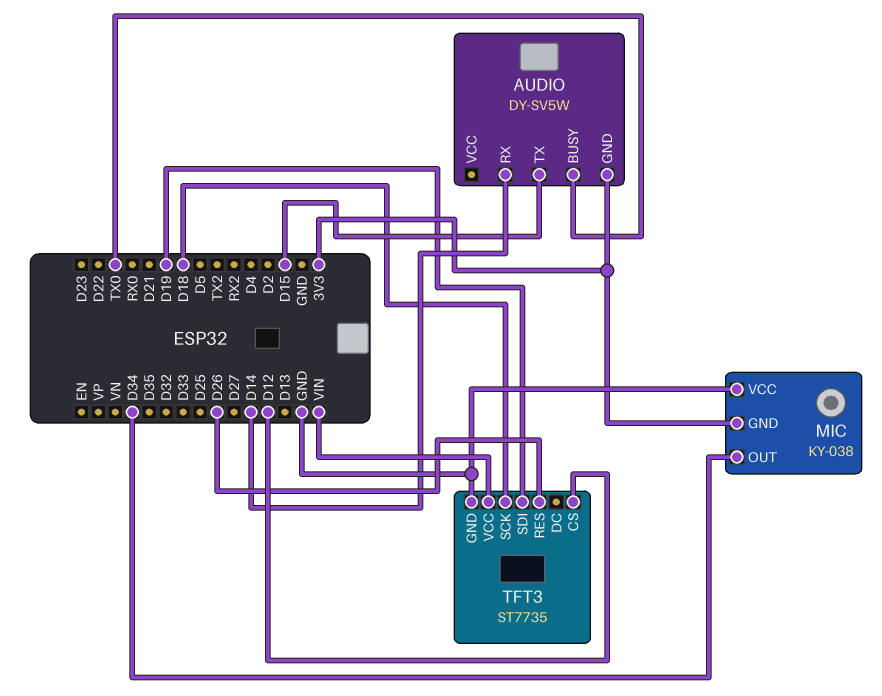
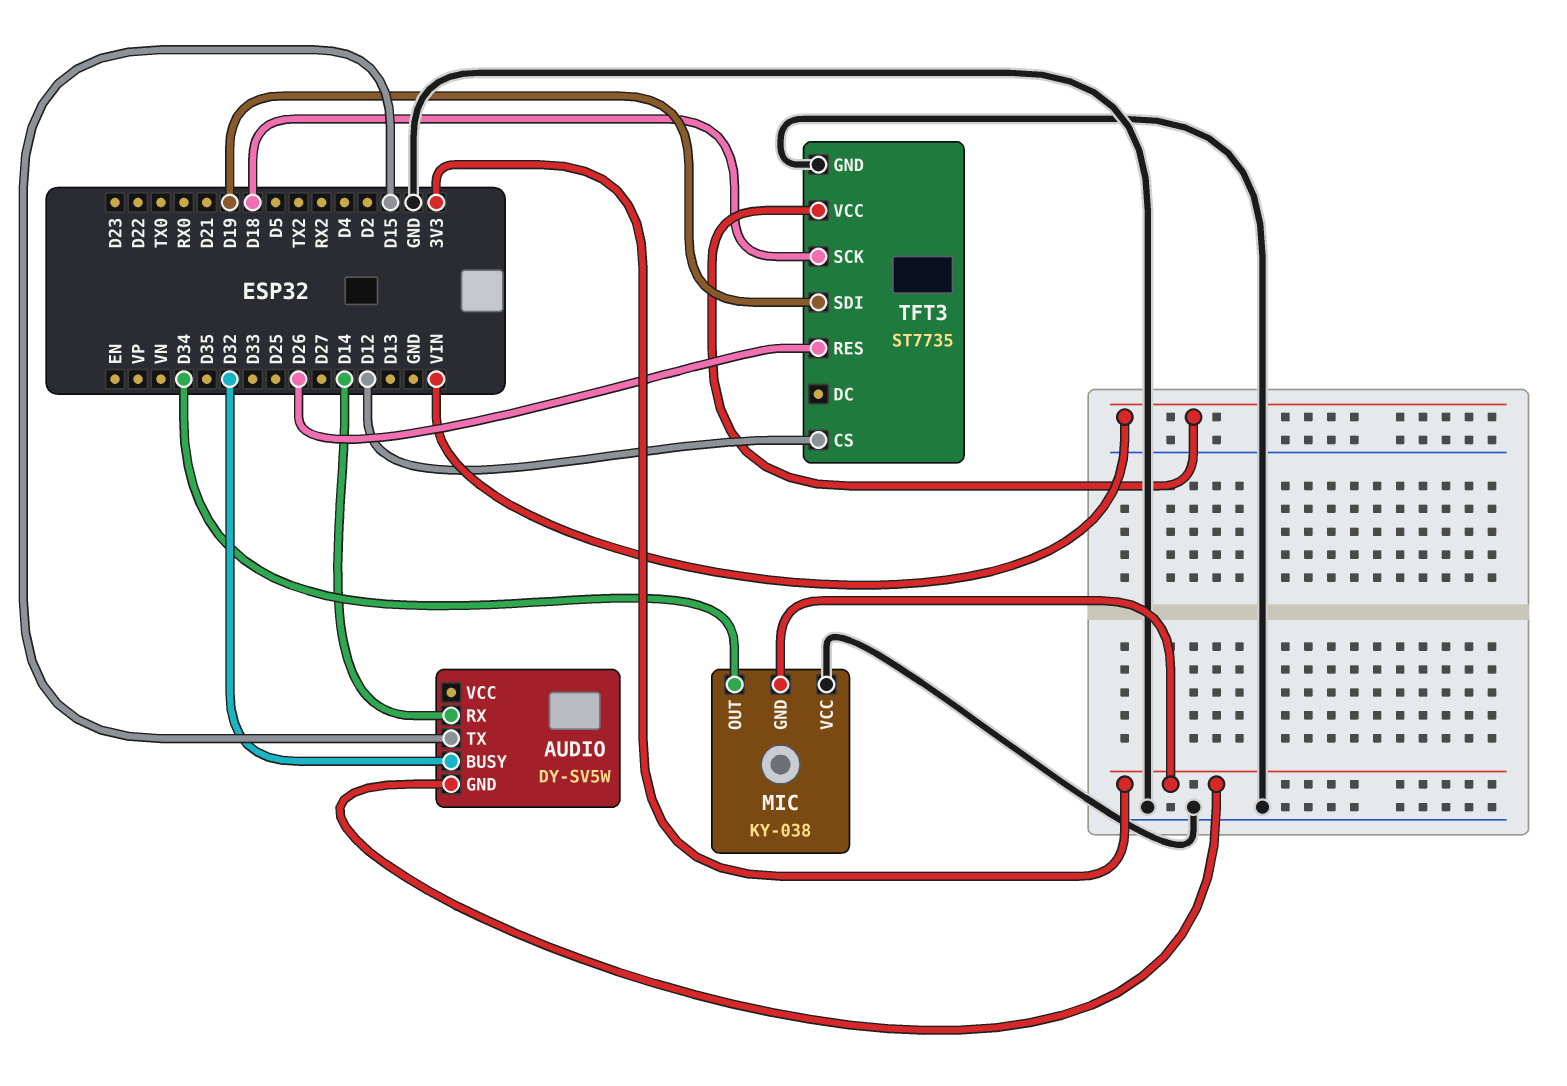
AUDIO pin BUSY: TX0 -> D32

